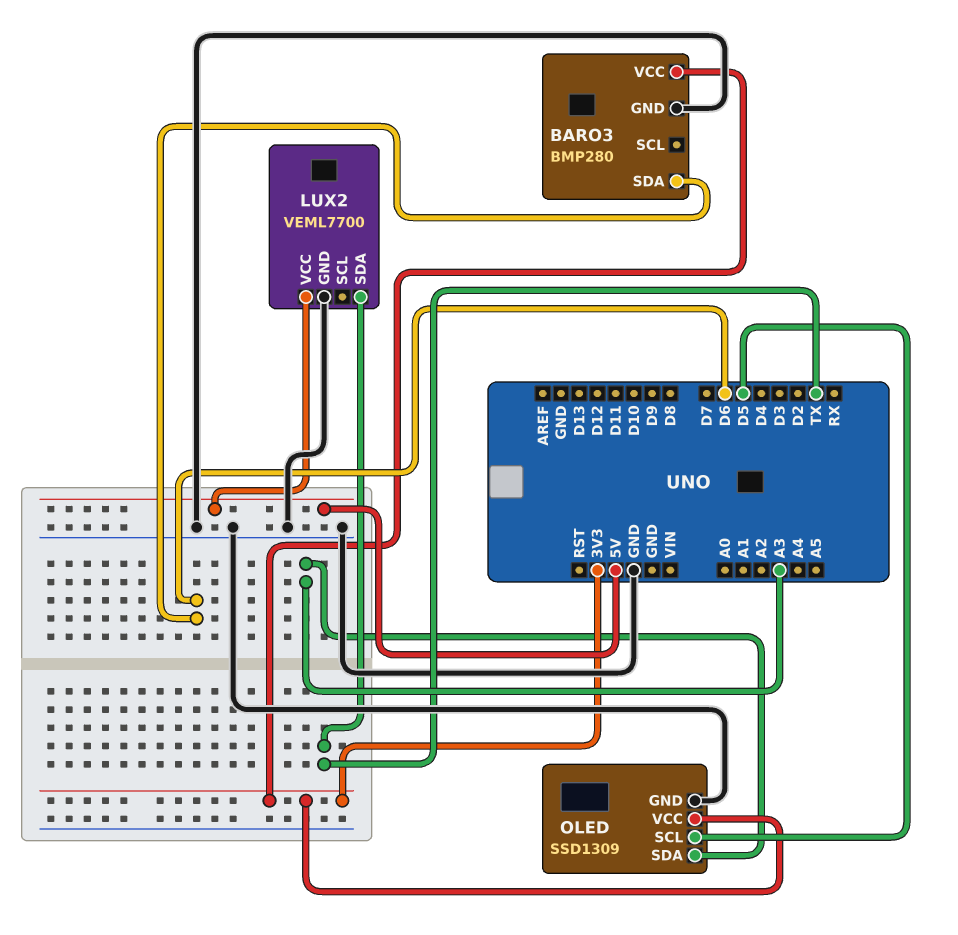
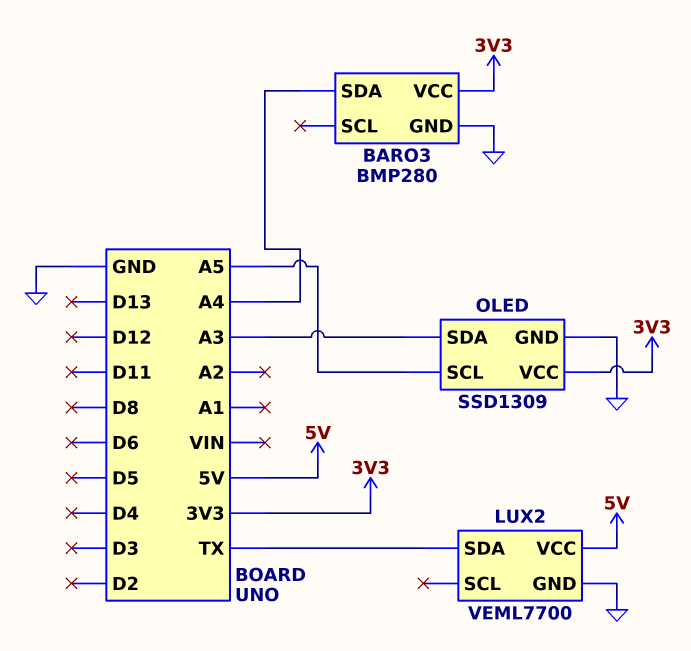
BARO3 pin SDA: D6 -> A4
OLED pin SCL: D5 -> A5

